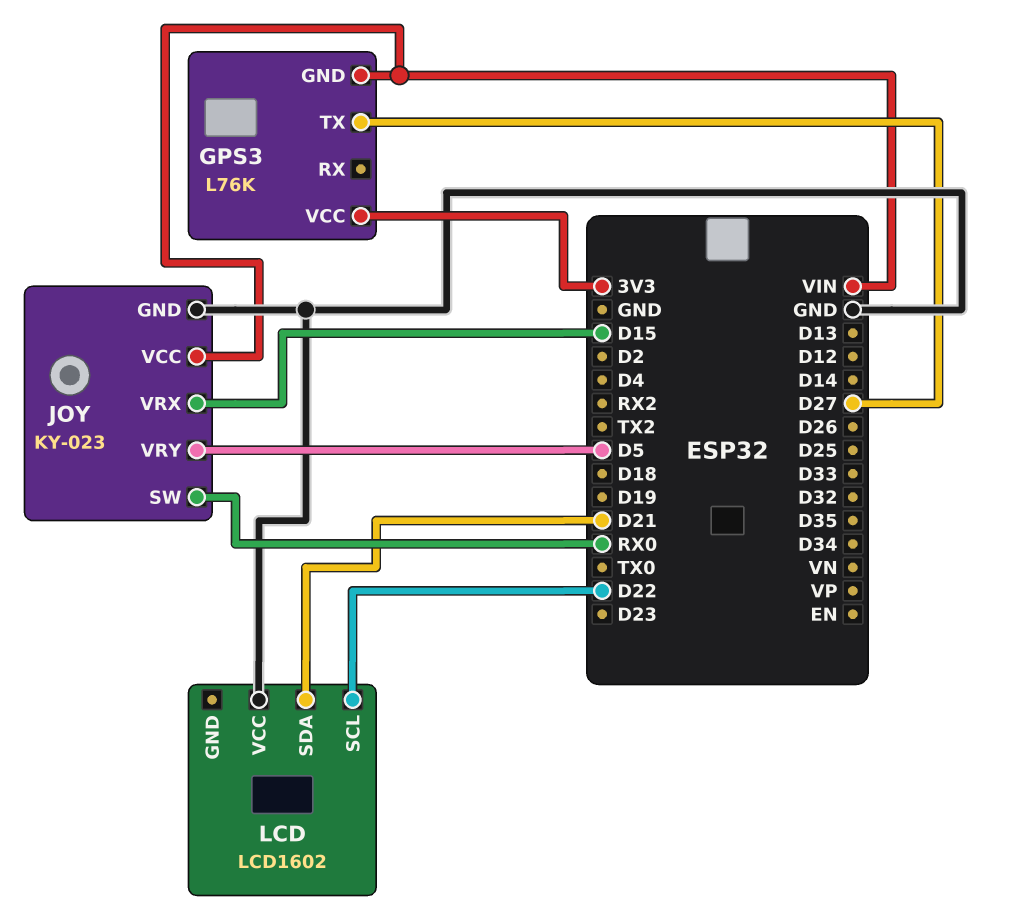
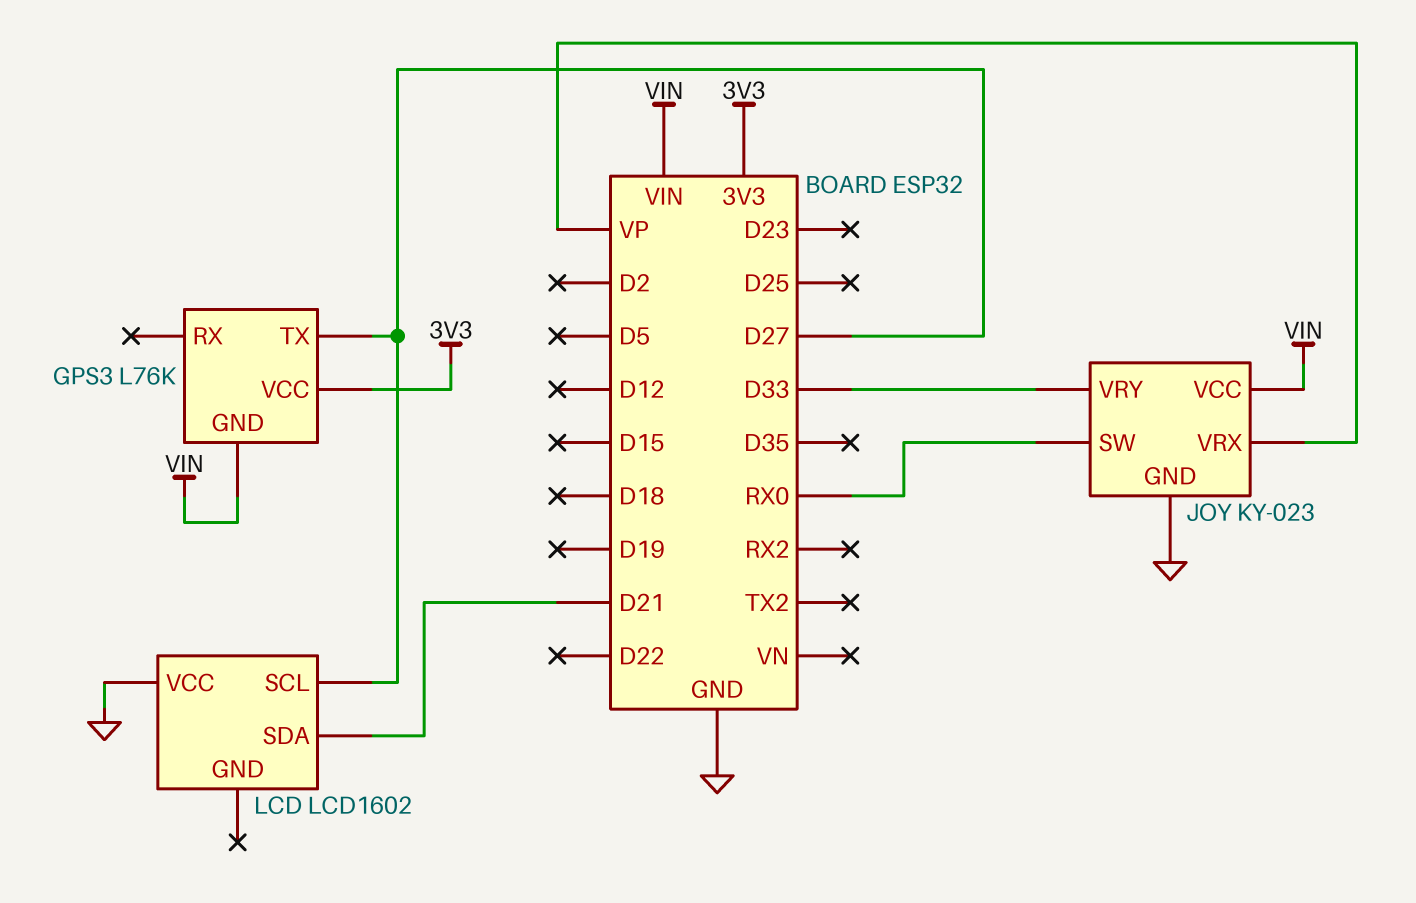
JOY pin VRX: D15 -> VP
JOY pin VRY: D5 -> D33
LCD pin SCL: D22 -> D27

